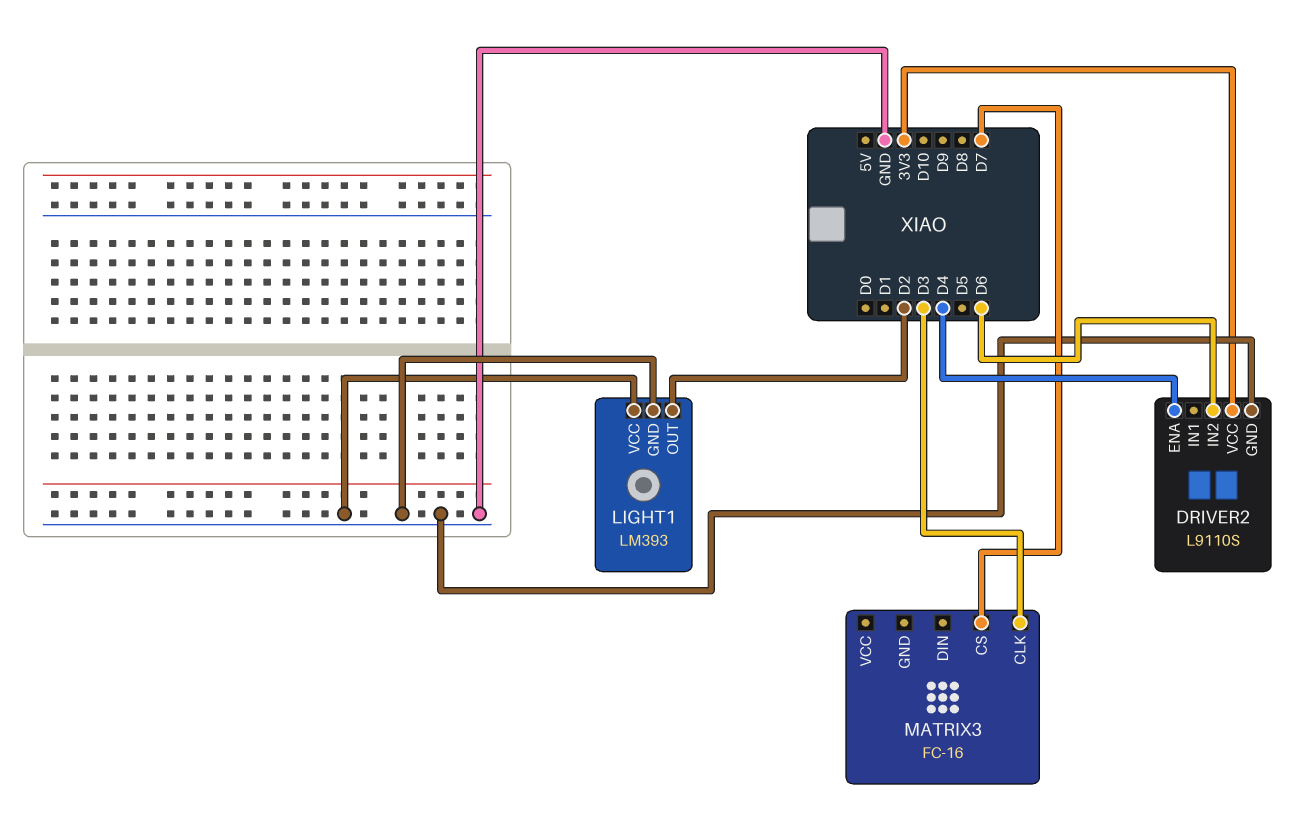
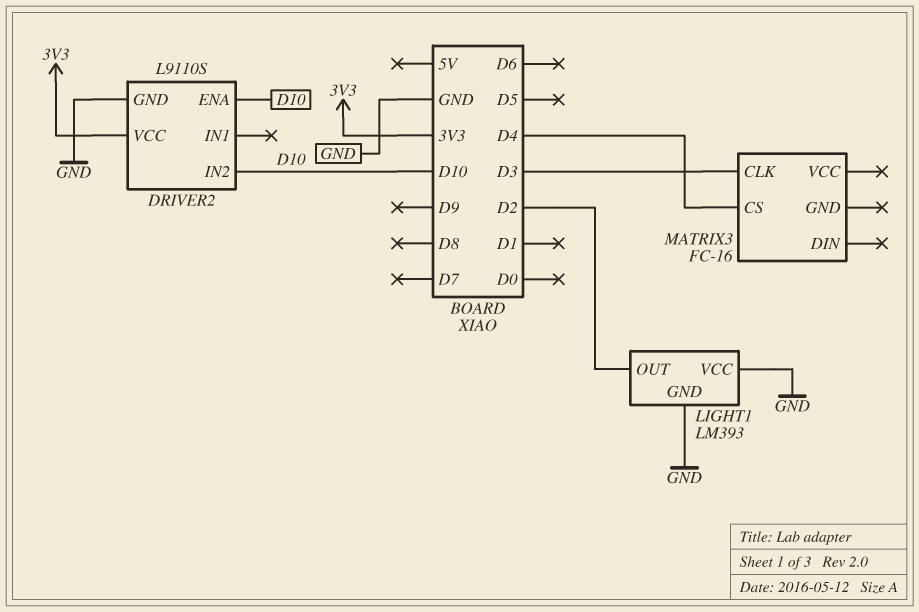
DRIVER2 pin ENA: D4 -> D10
DRIVER2 pin IN2: D6 -> D10
MATRIX3 pin CS: D7 -> D4

